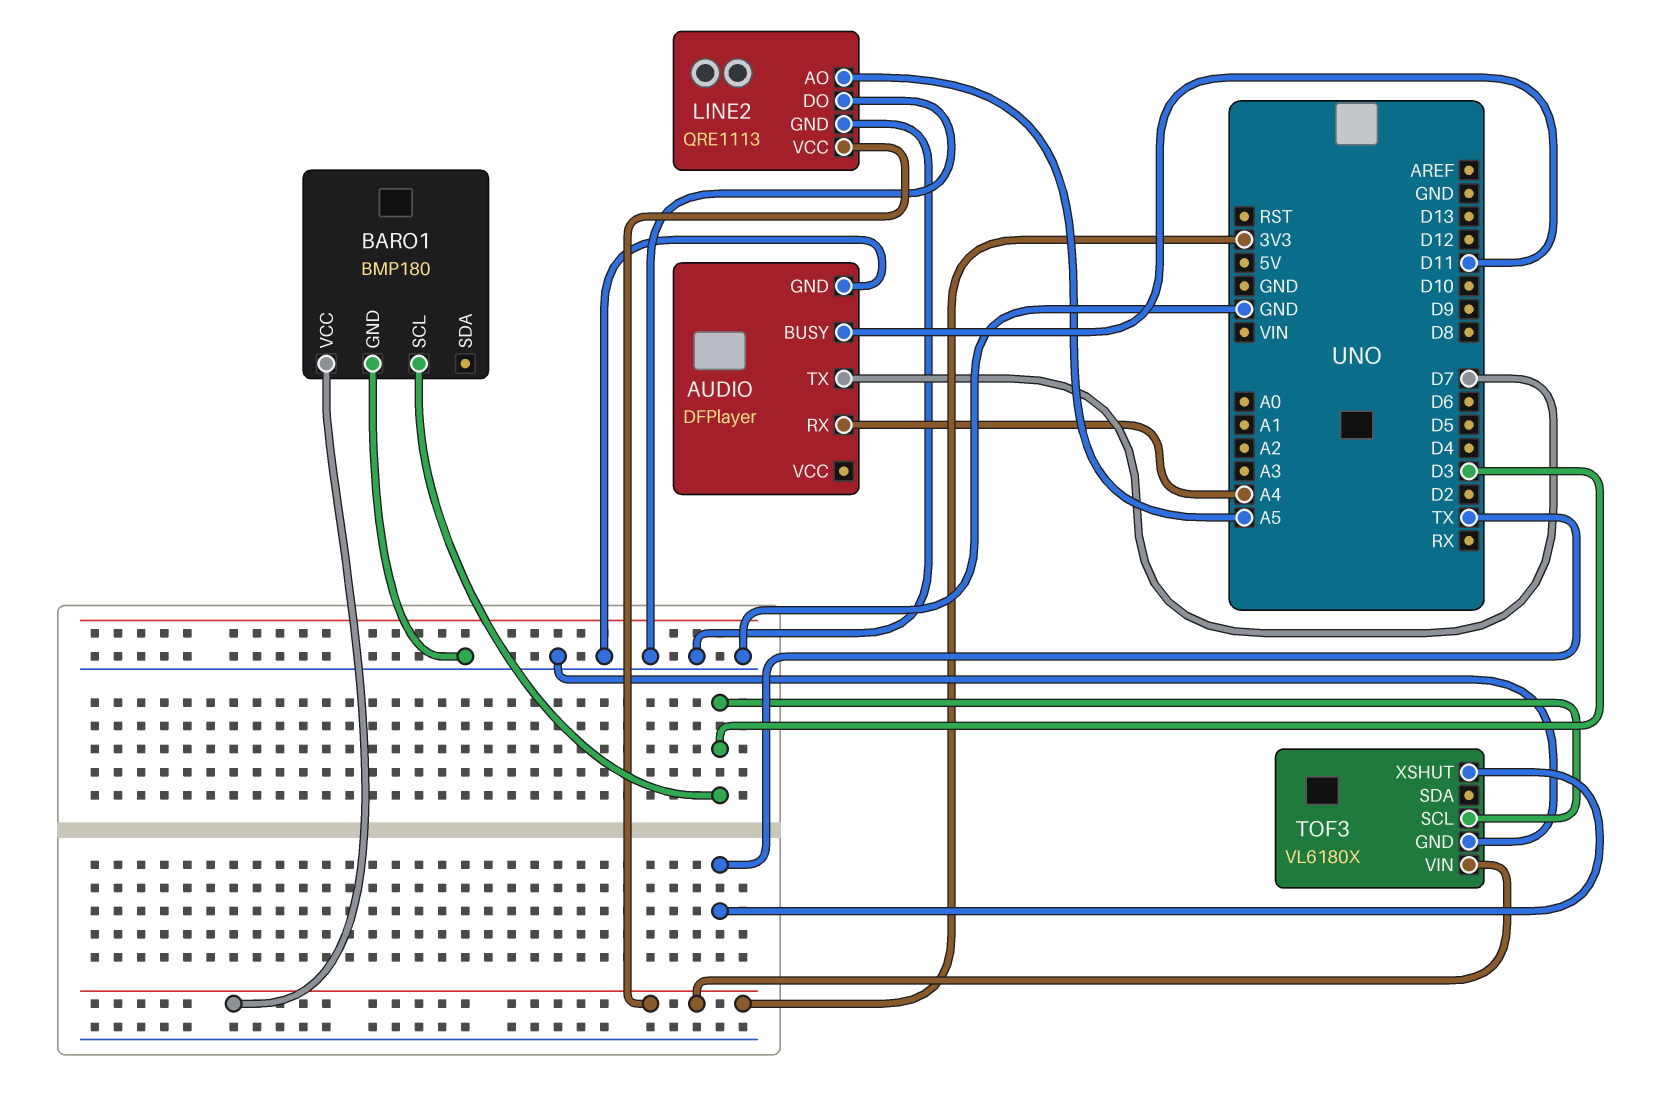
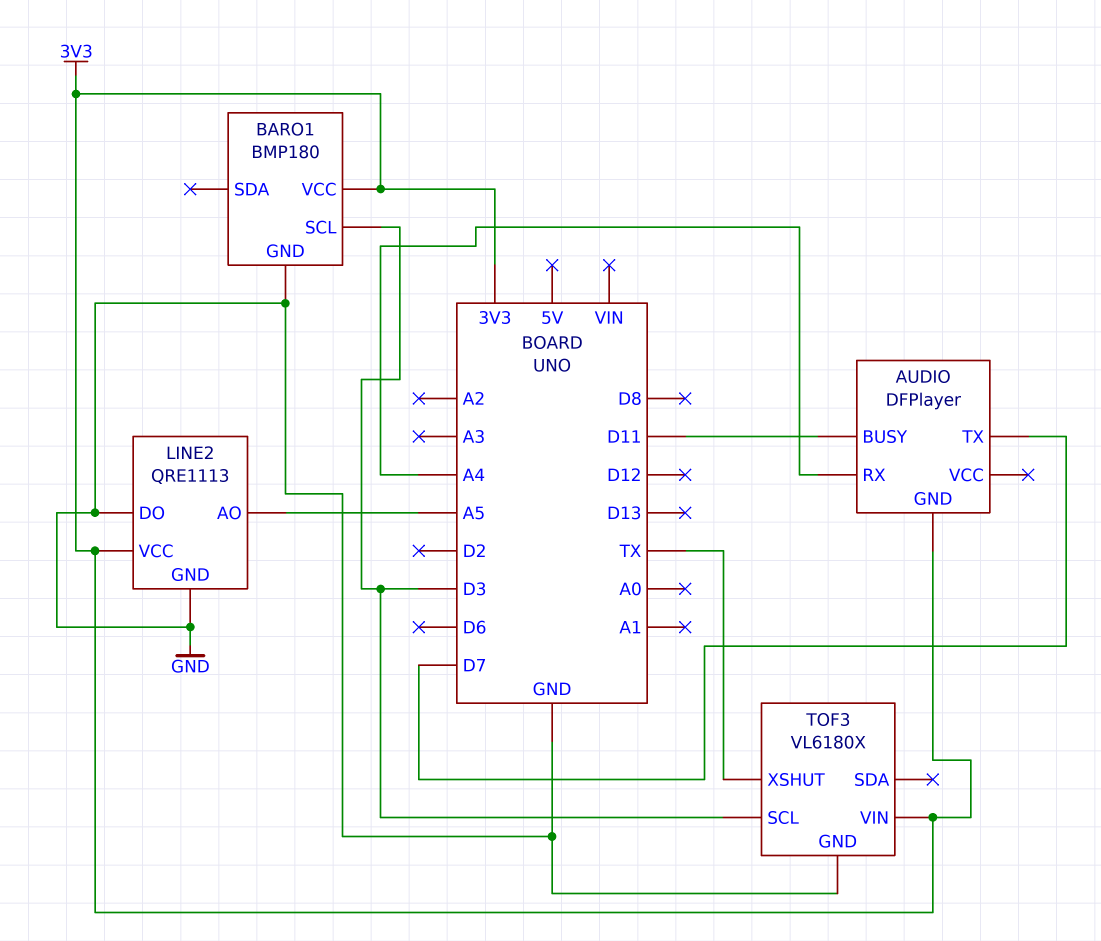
AUDIO pin GND: GND -> 3V3

